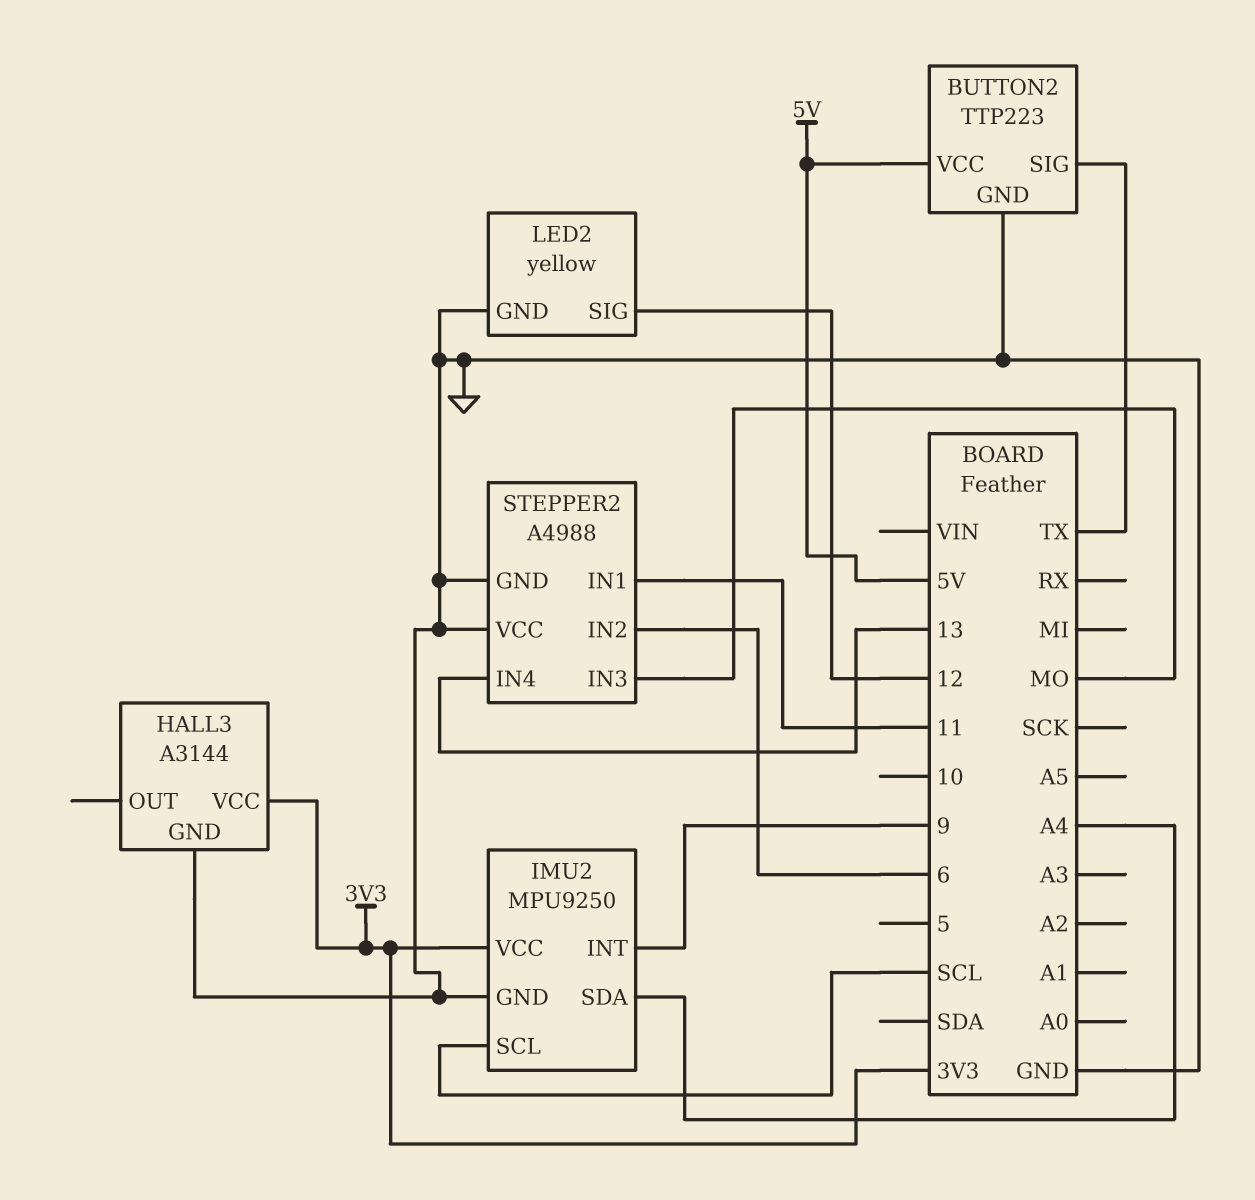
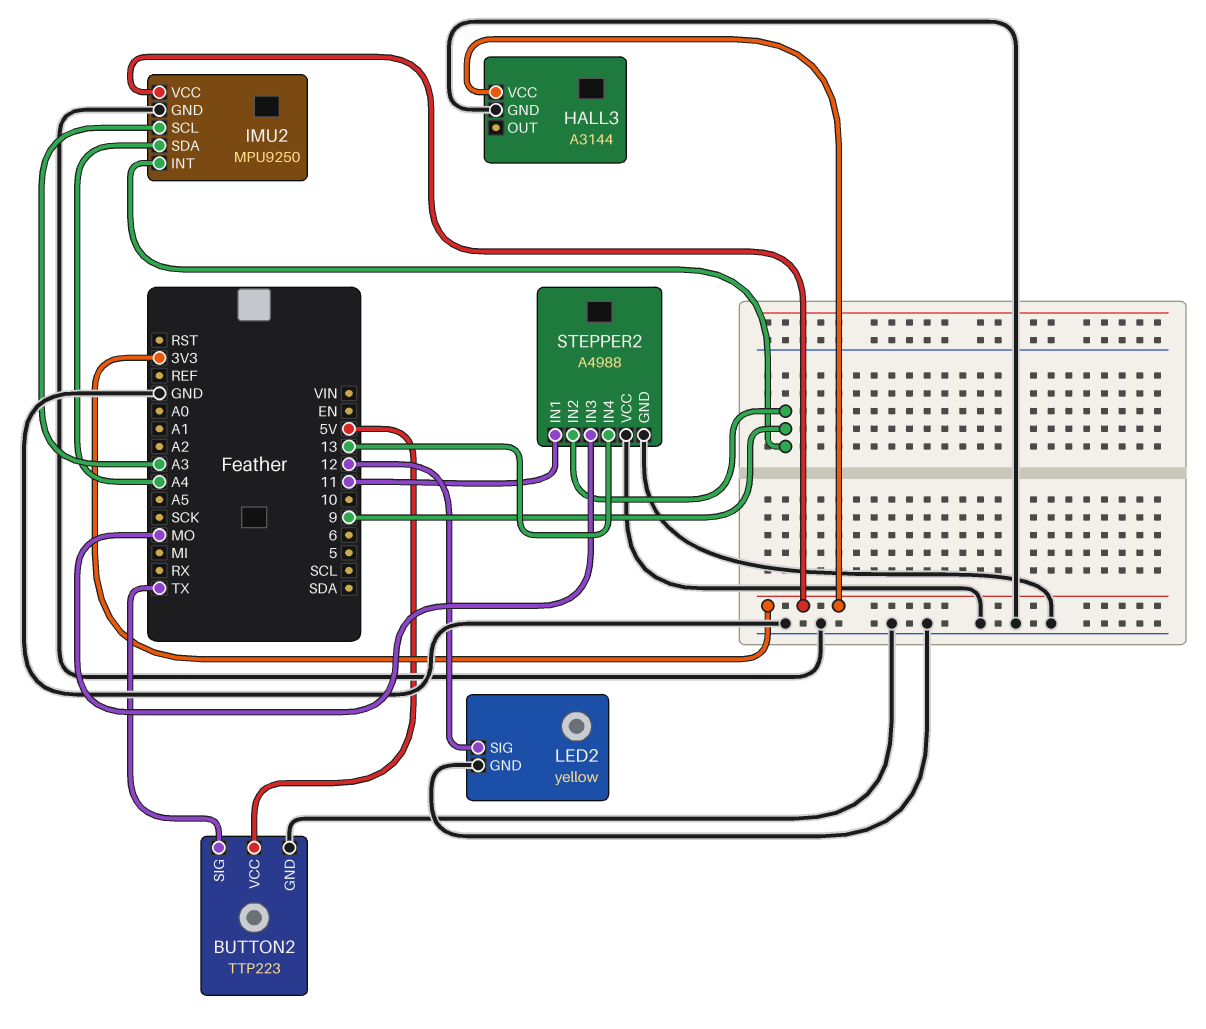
IMU2 pin SCL: SCL -> A3
STEPPER2 pin IN2: 6 -> 9

